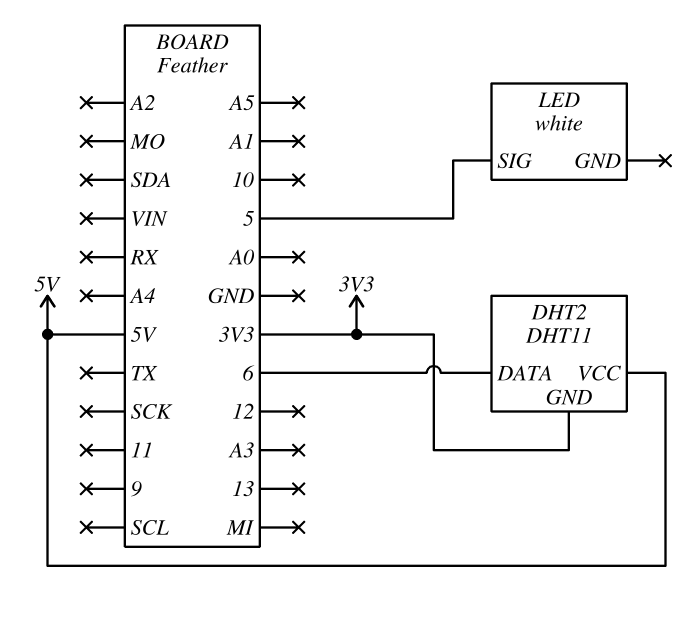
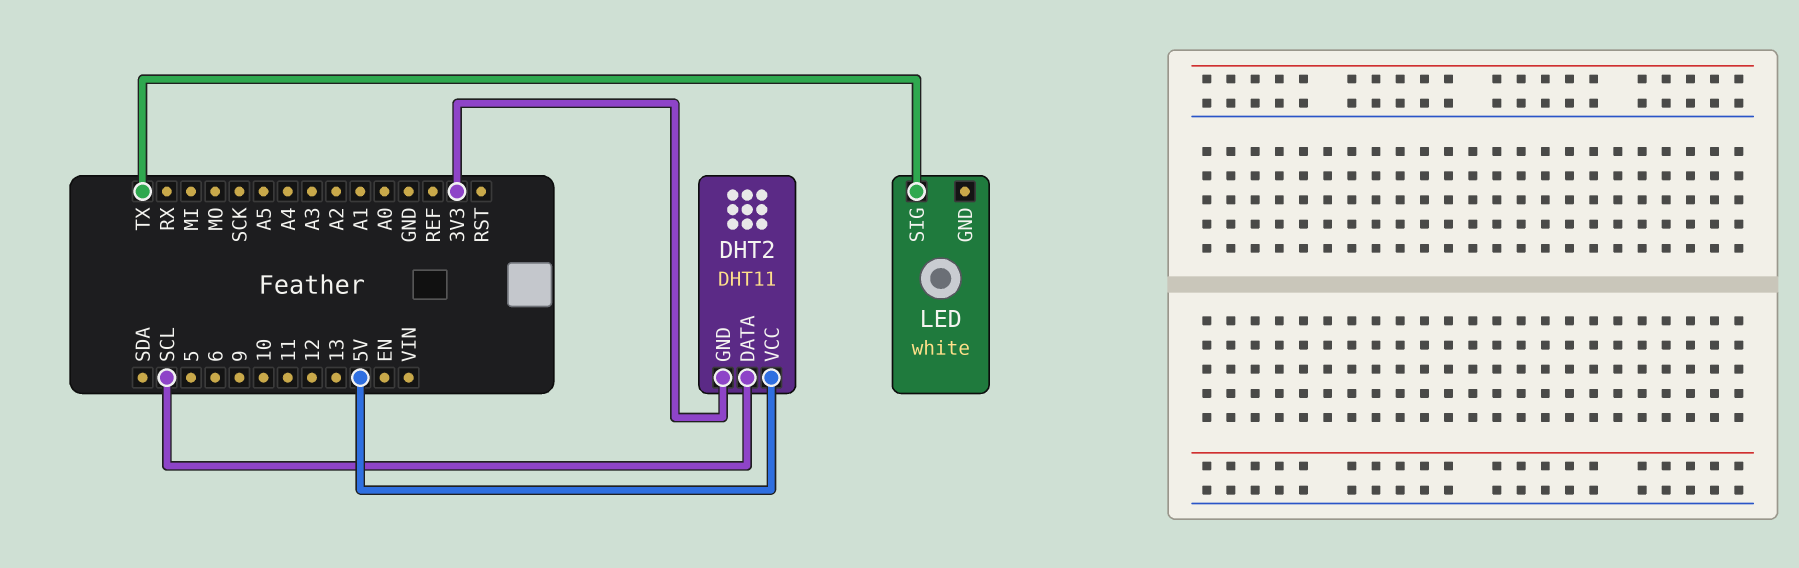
DHT2 pin DATA: 6 -> SCL
LED pin SIG: 5 -> TX

